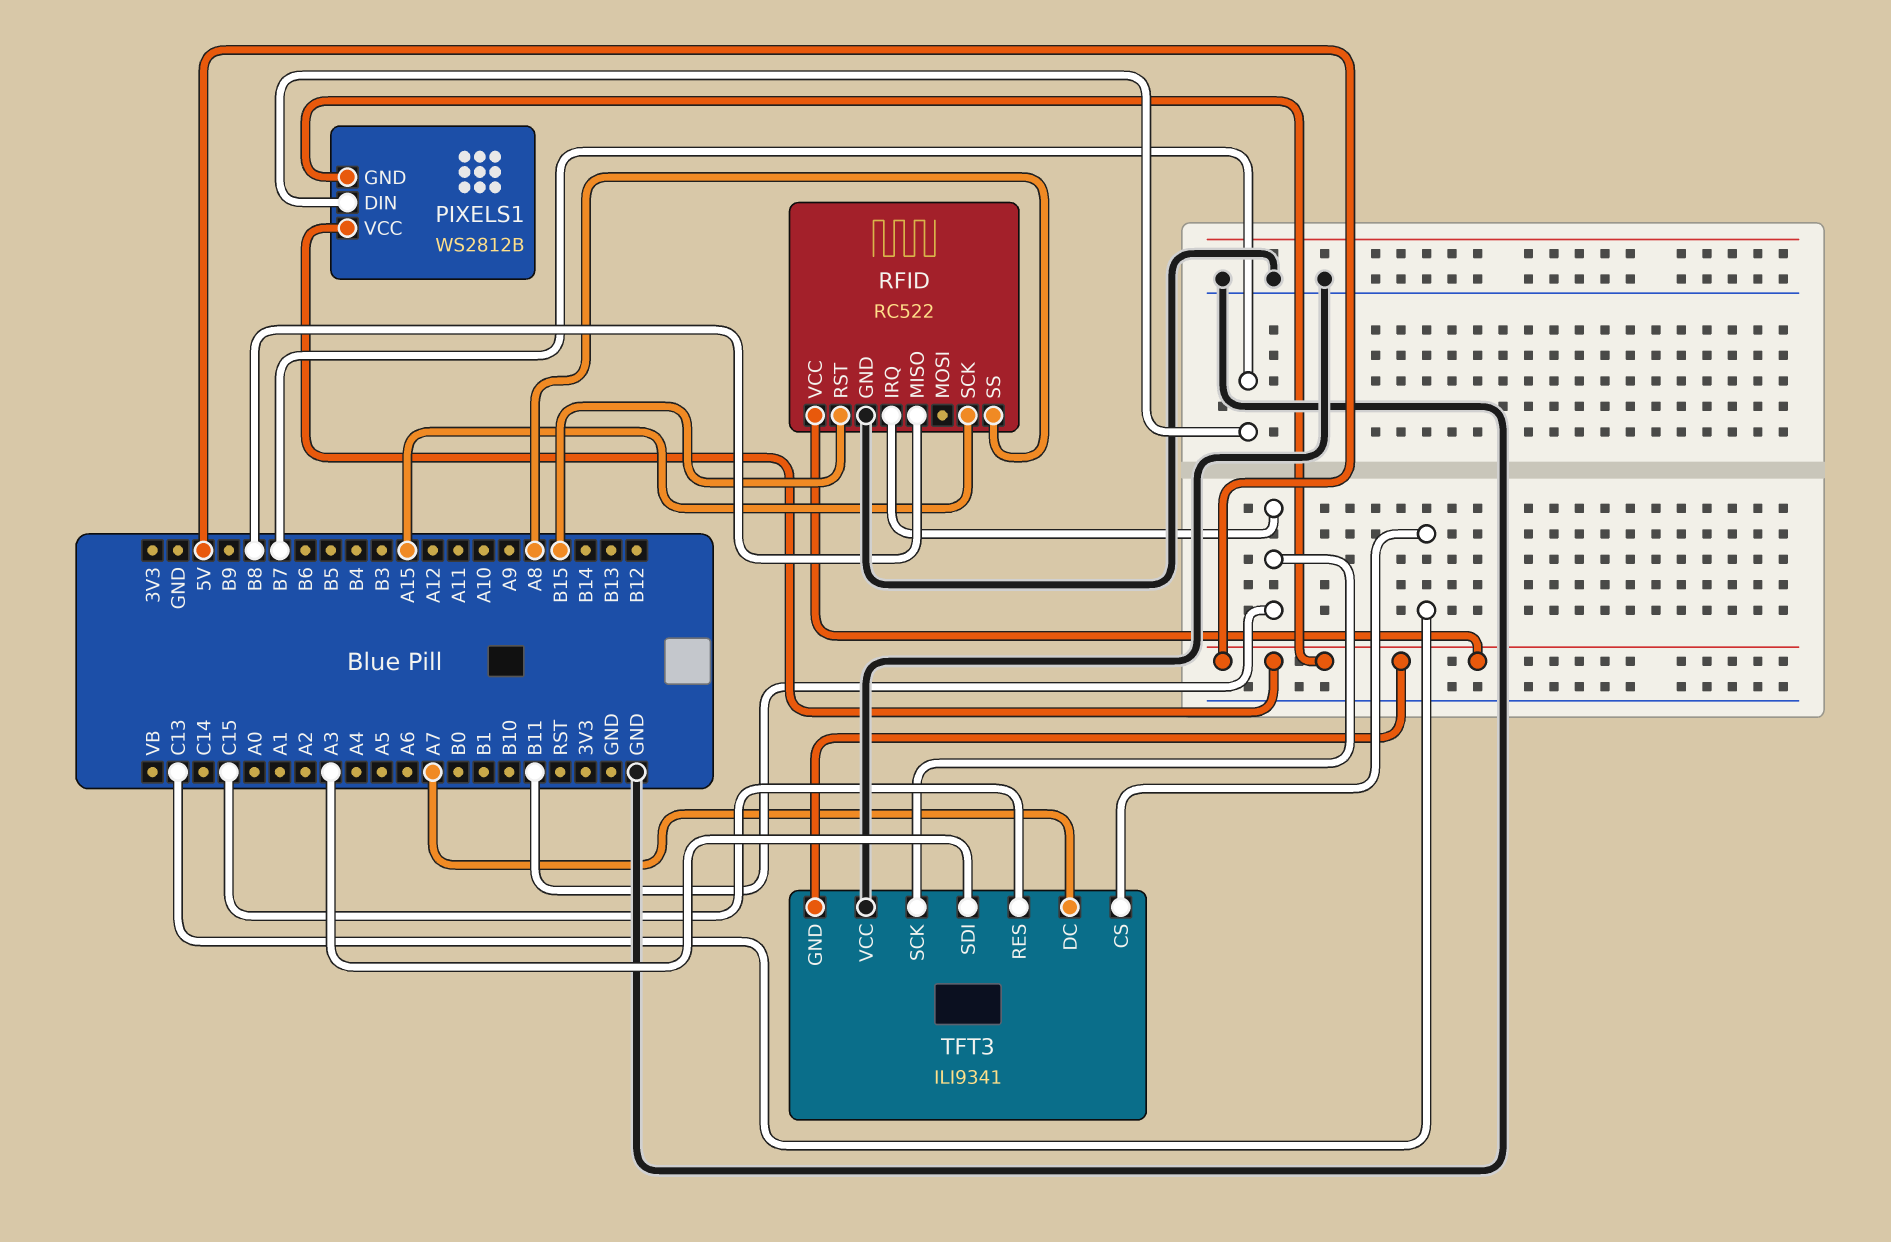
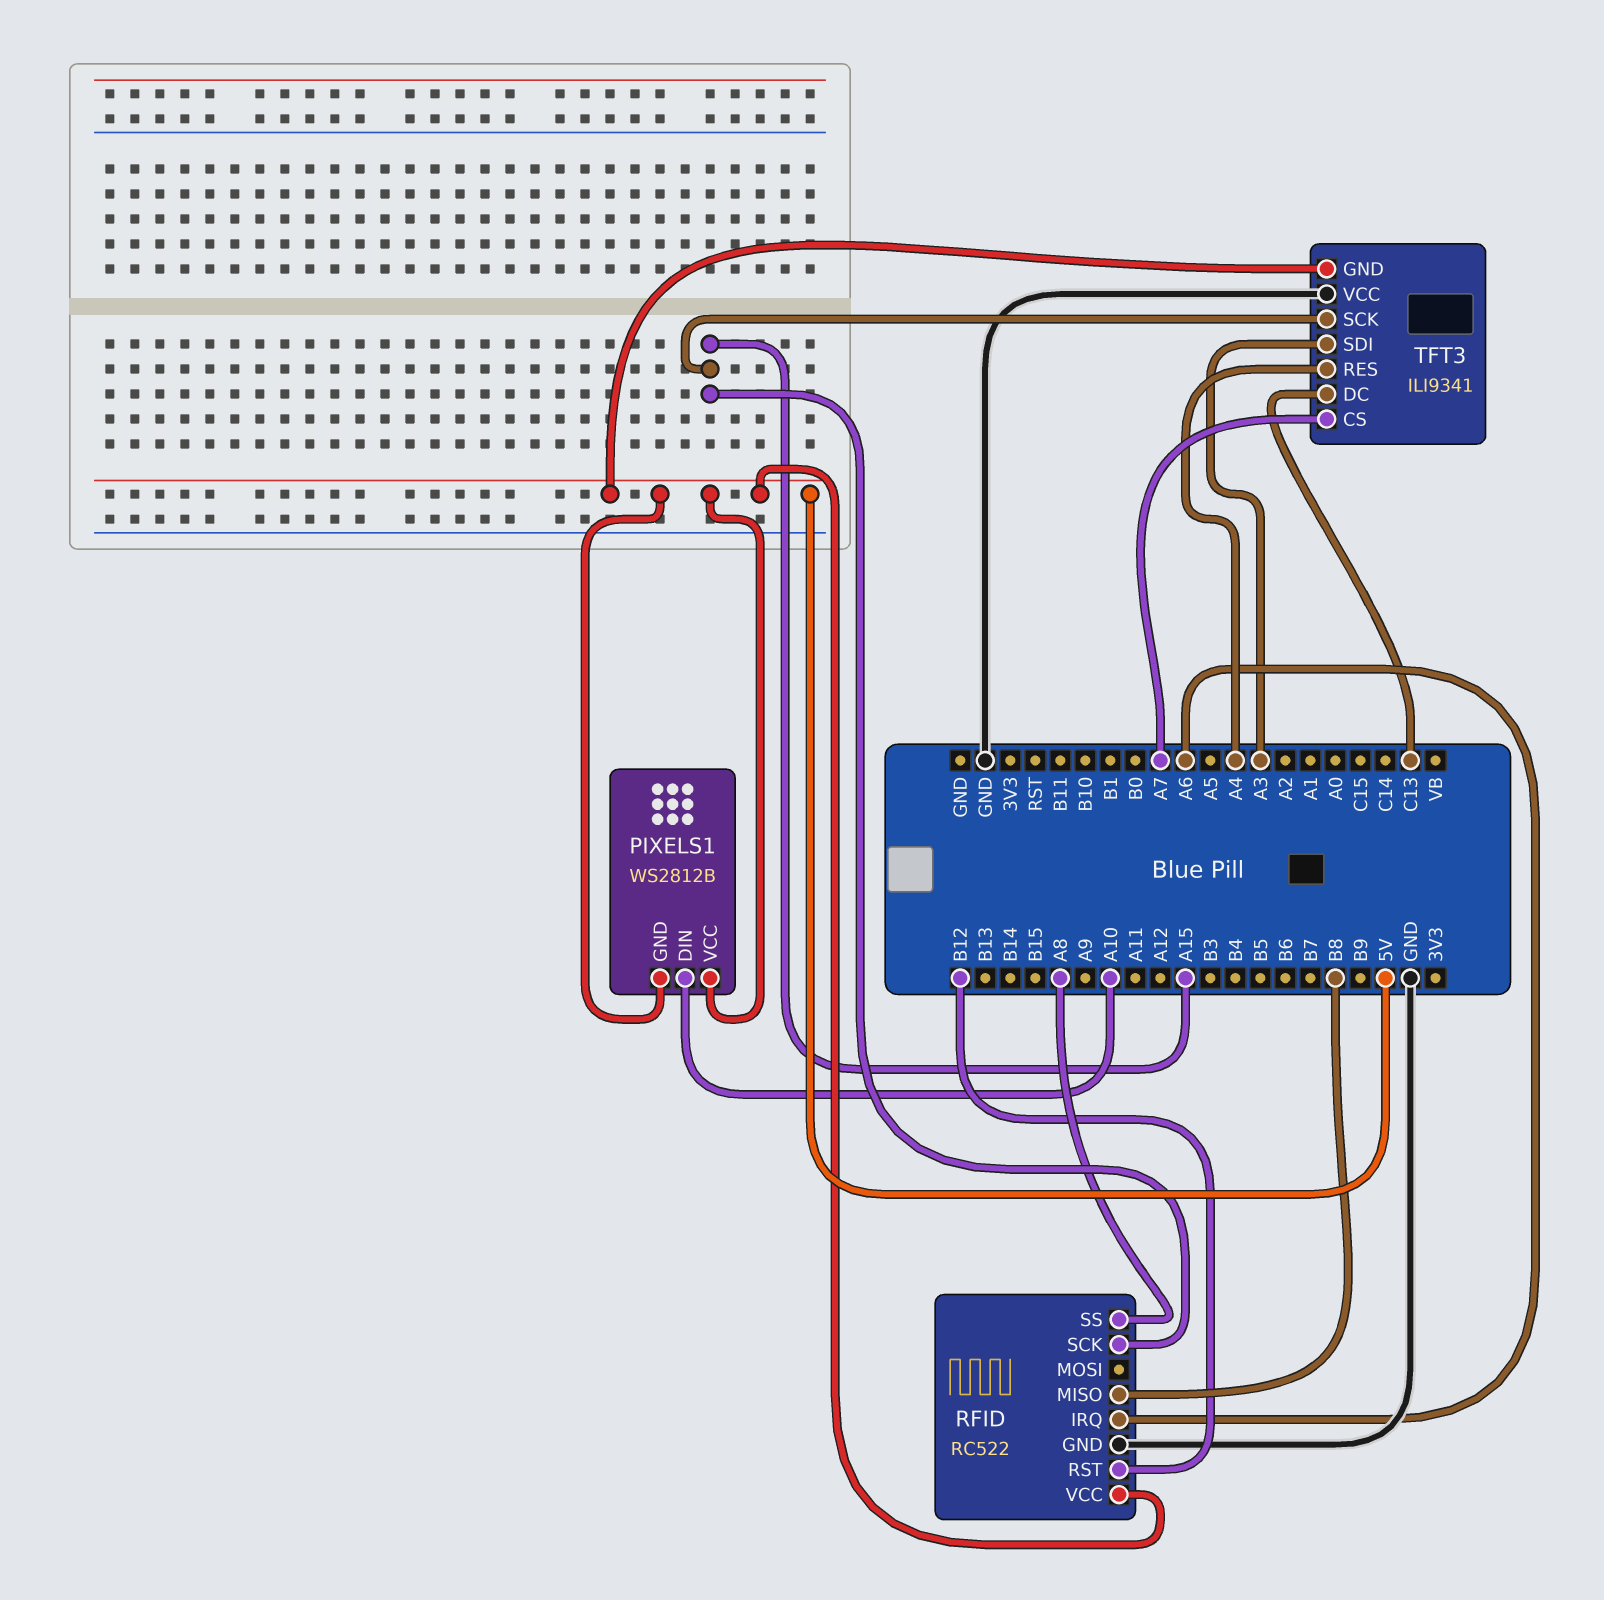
PIXELS1 pin DIN: B7 -> A10
RFID pin IRQ: B11 -> A6
RFID pin RST: B15 -> B12
TFT3 pin CS: C13 -> A7
TFT3 pin DC: A7 -> C13
TFT3 pin RES: C15 -> A4
TFT3 pin SCK: B11 -> A15

